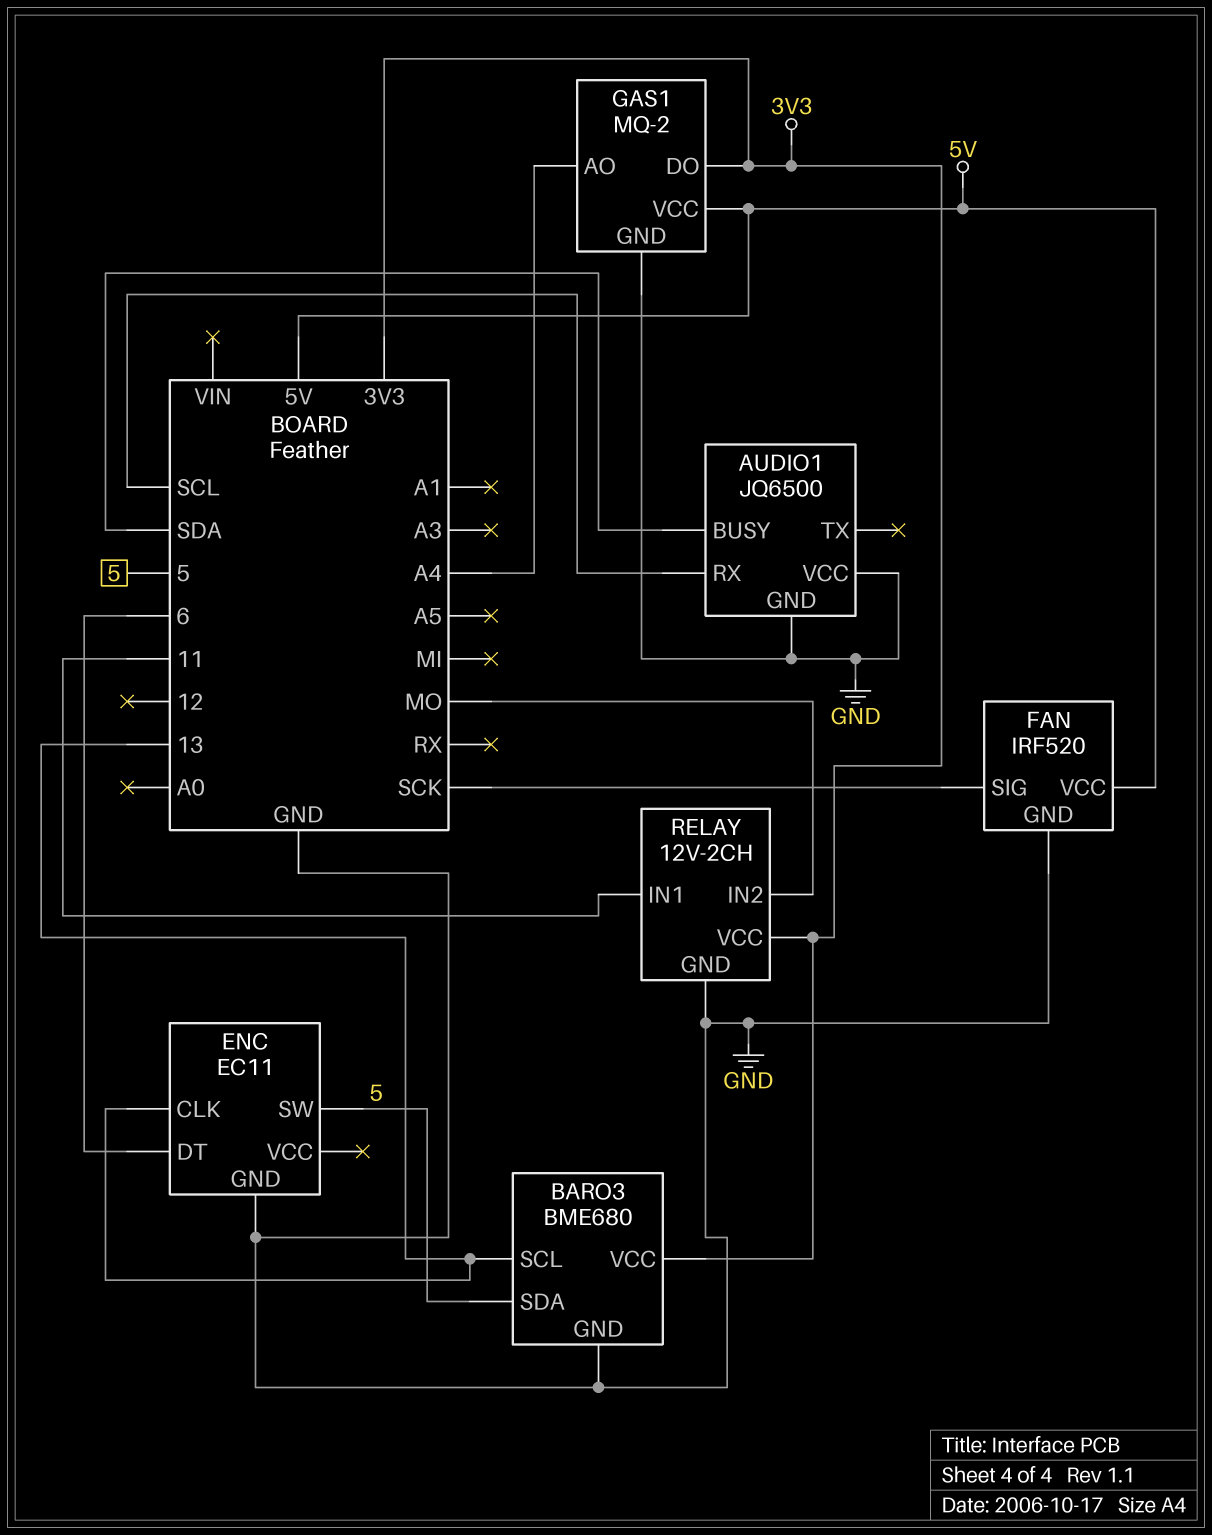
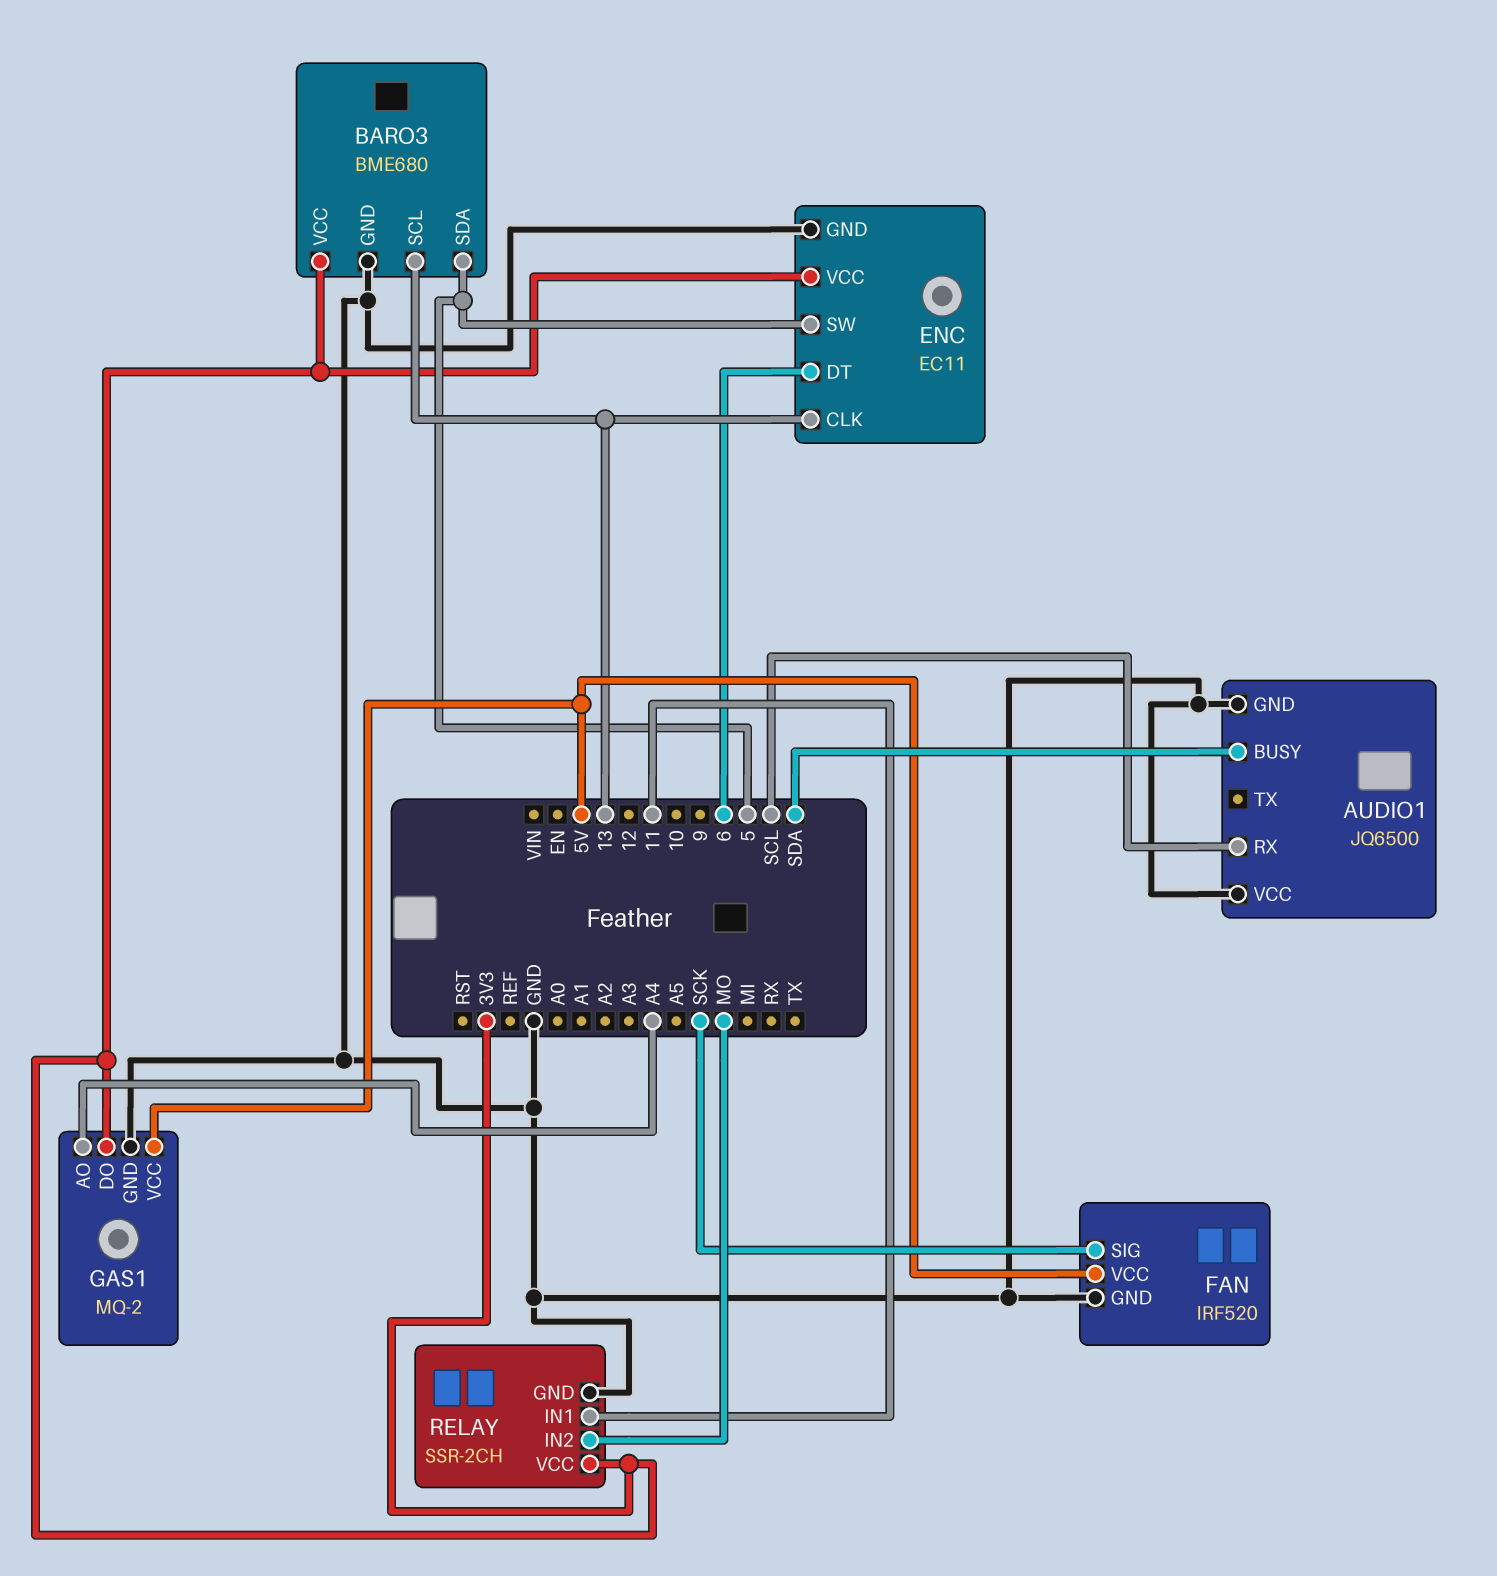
ENC pin VCC: none -> 3V3
RELAY: 12V-2CH -> SSR-2CH

